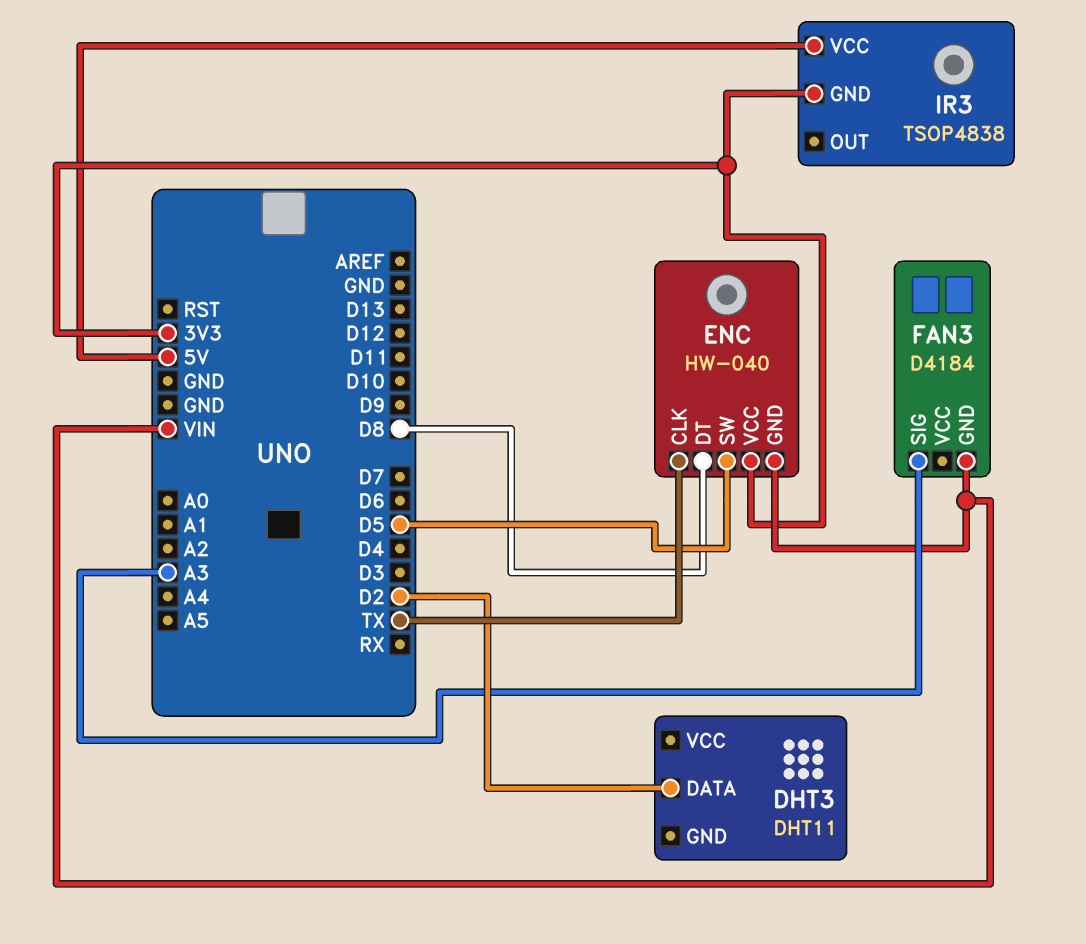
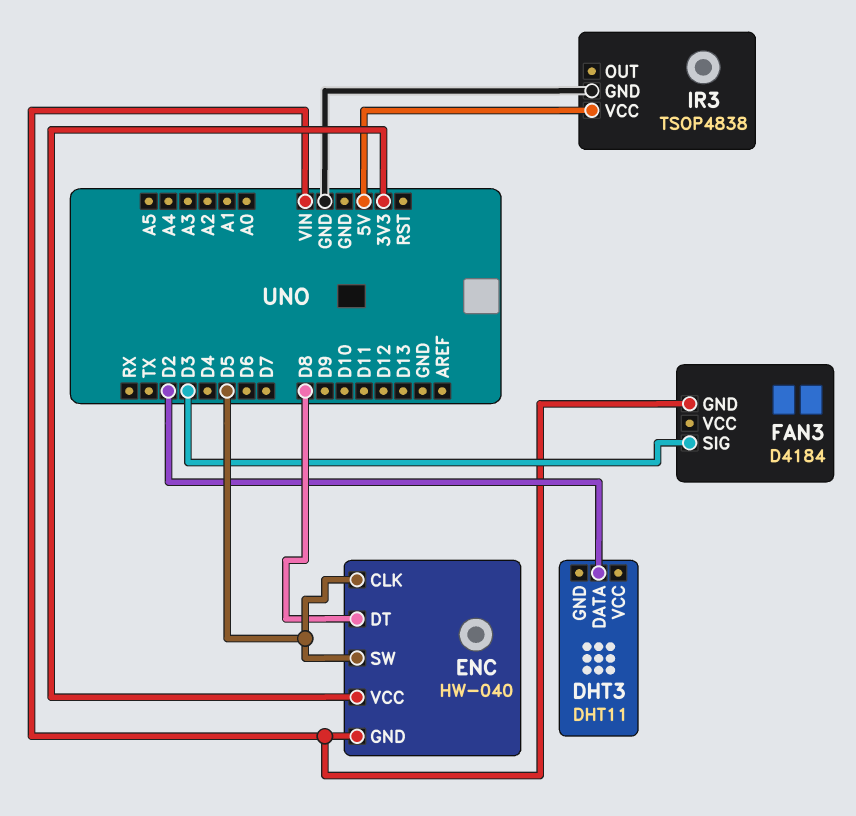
ENC pin CLK: TX -> D5
FAN3 pin SIG: A3 -> D3
IR3 pin GND: 3V3 -> GND

